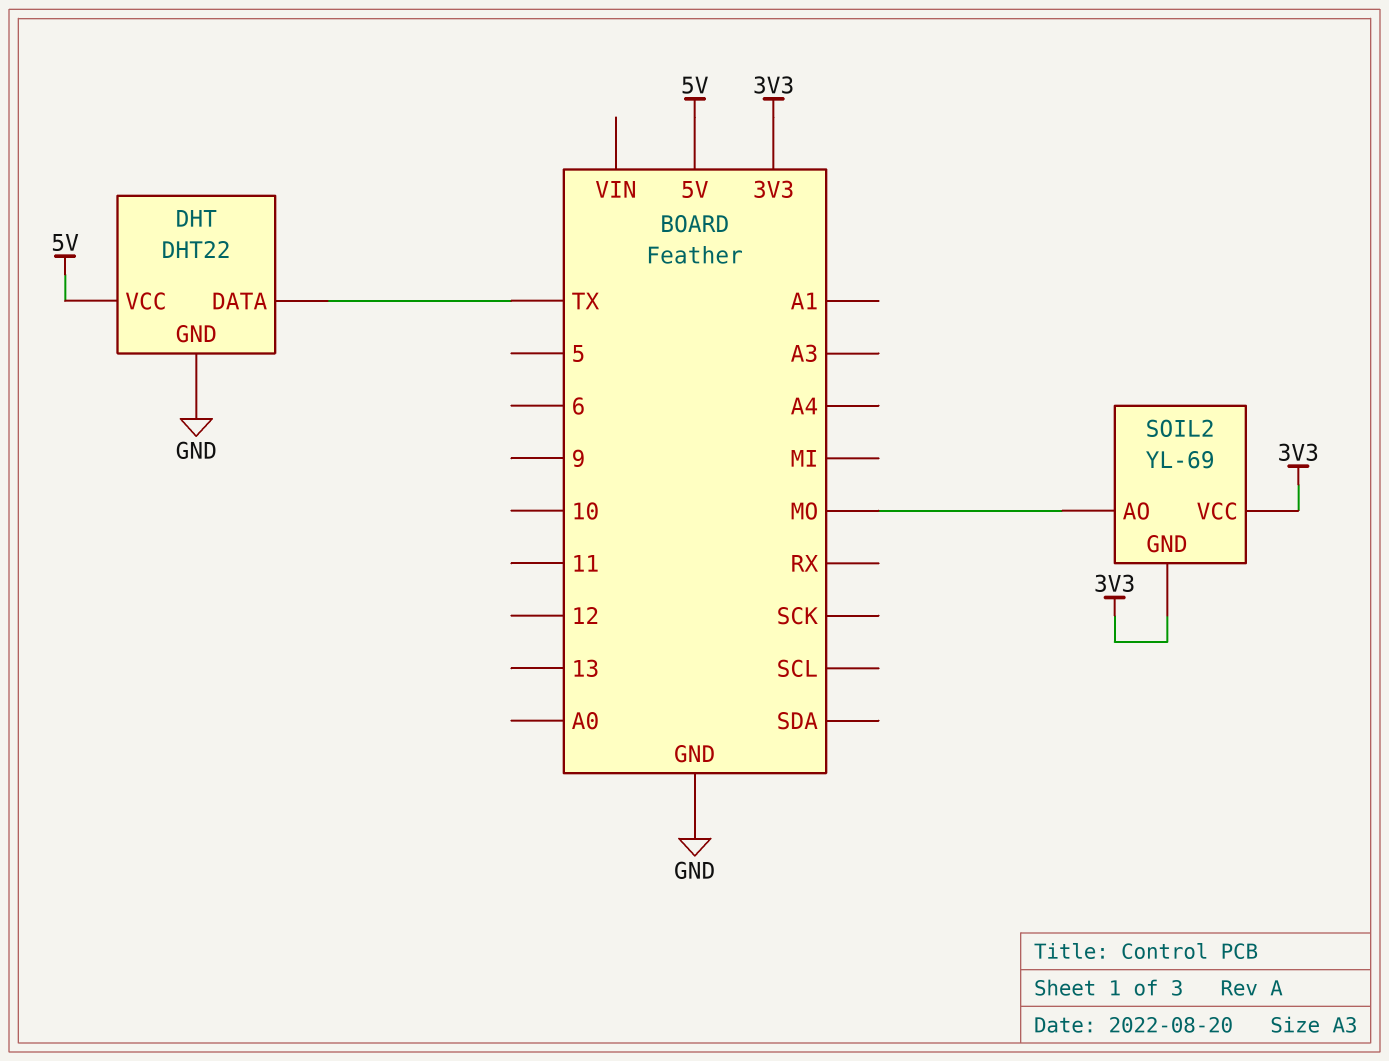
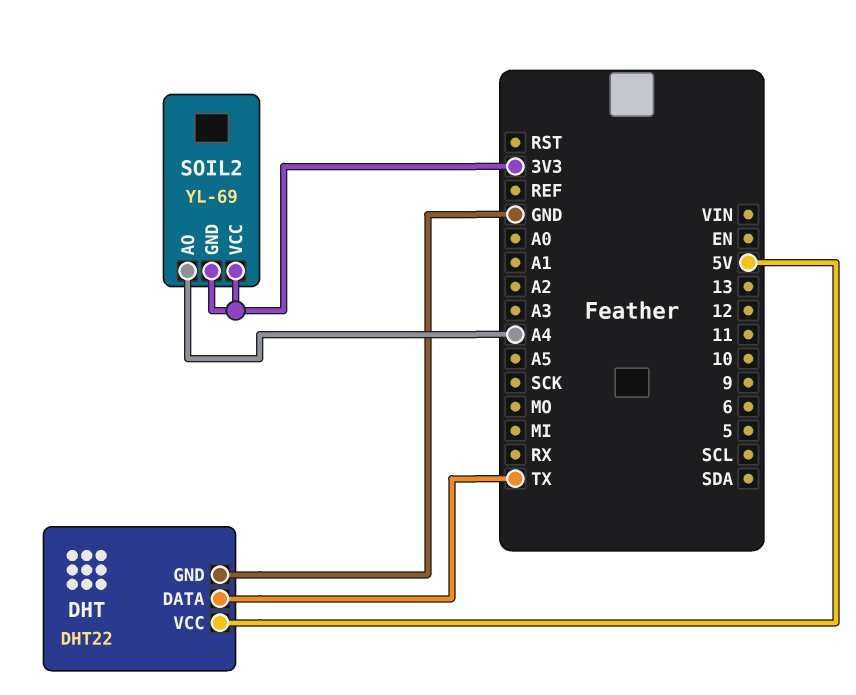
SOIL2 pin AO: MO -> A4

